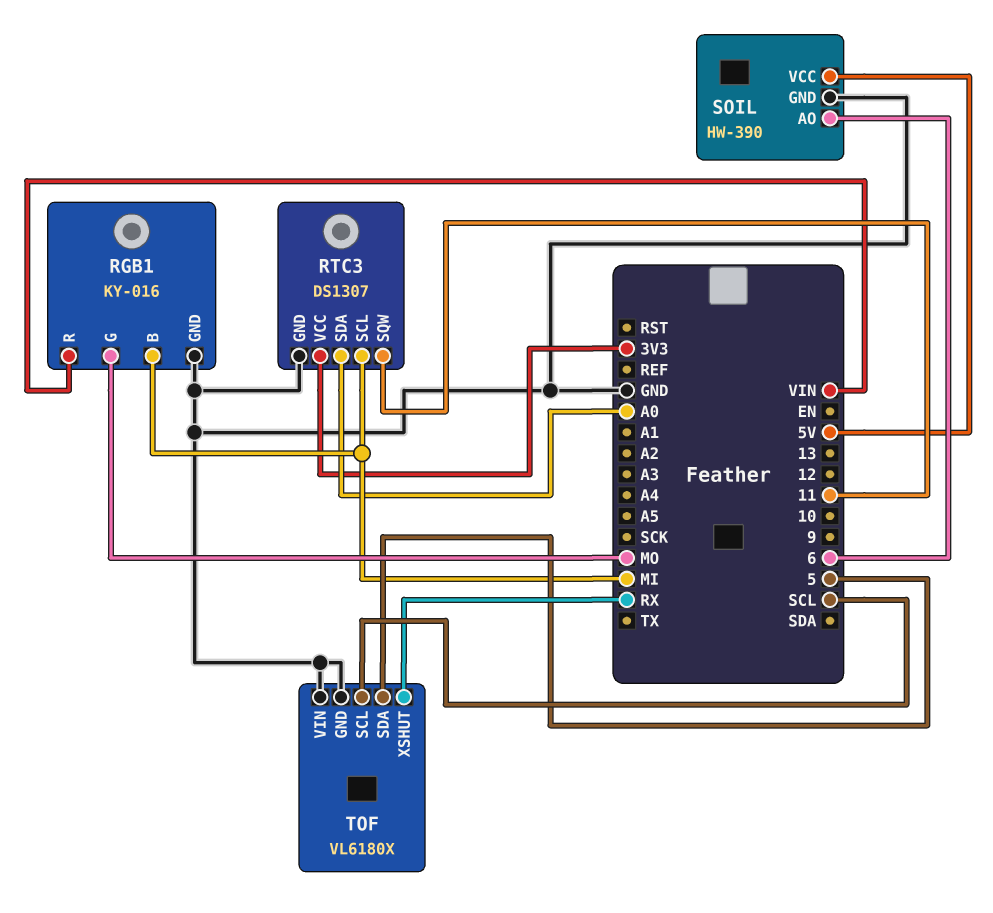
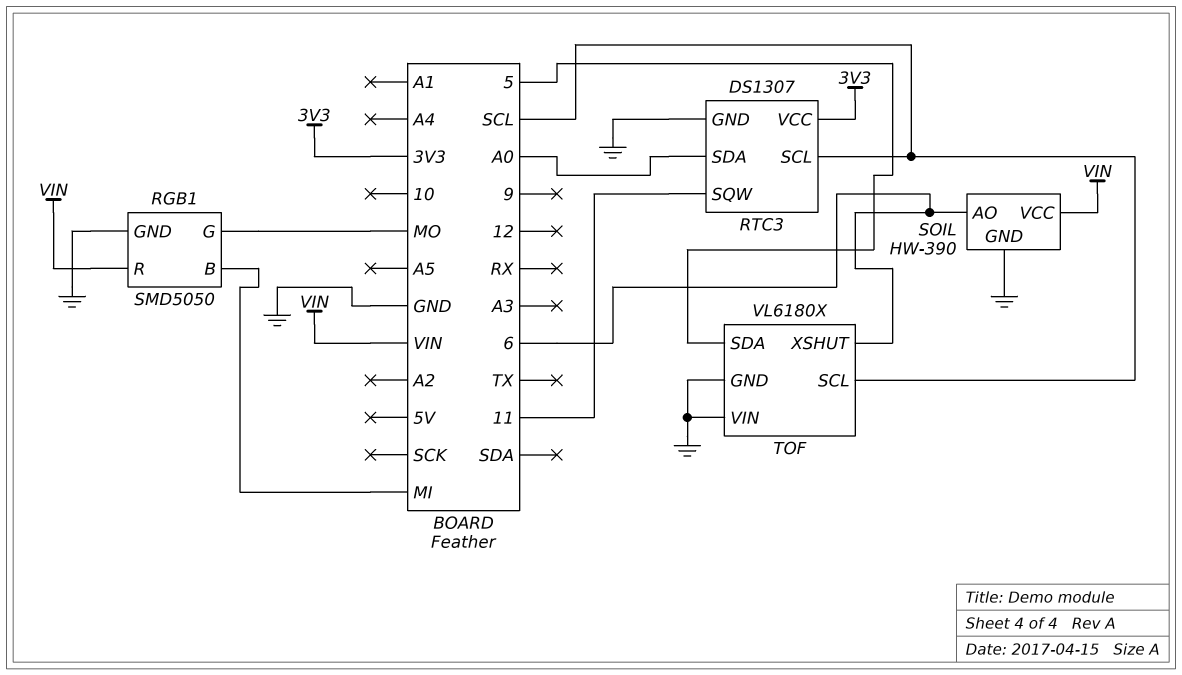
RGB1: KY-016 -> SMD5050
RTC3 pin SCL: MI -> SCL
SOIL pin VCC: 5V -> VIN
TOF pin XSHUT: RX -> 6

